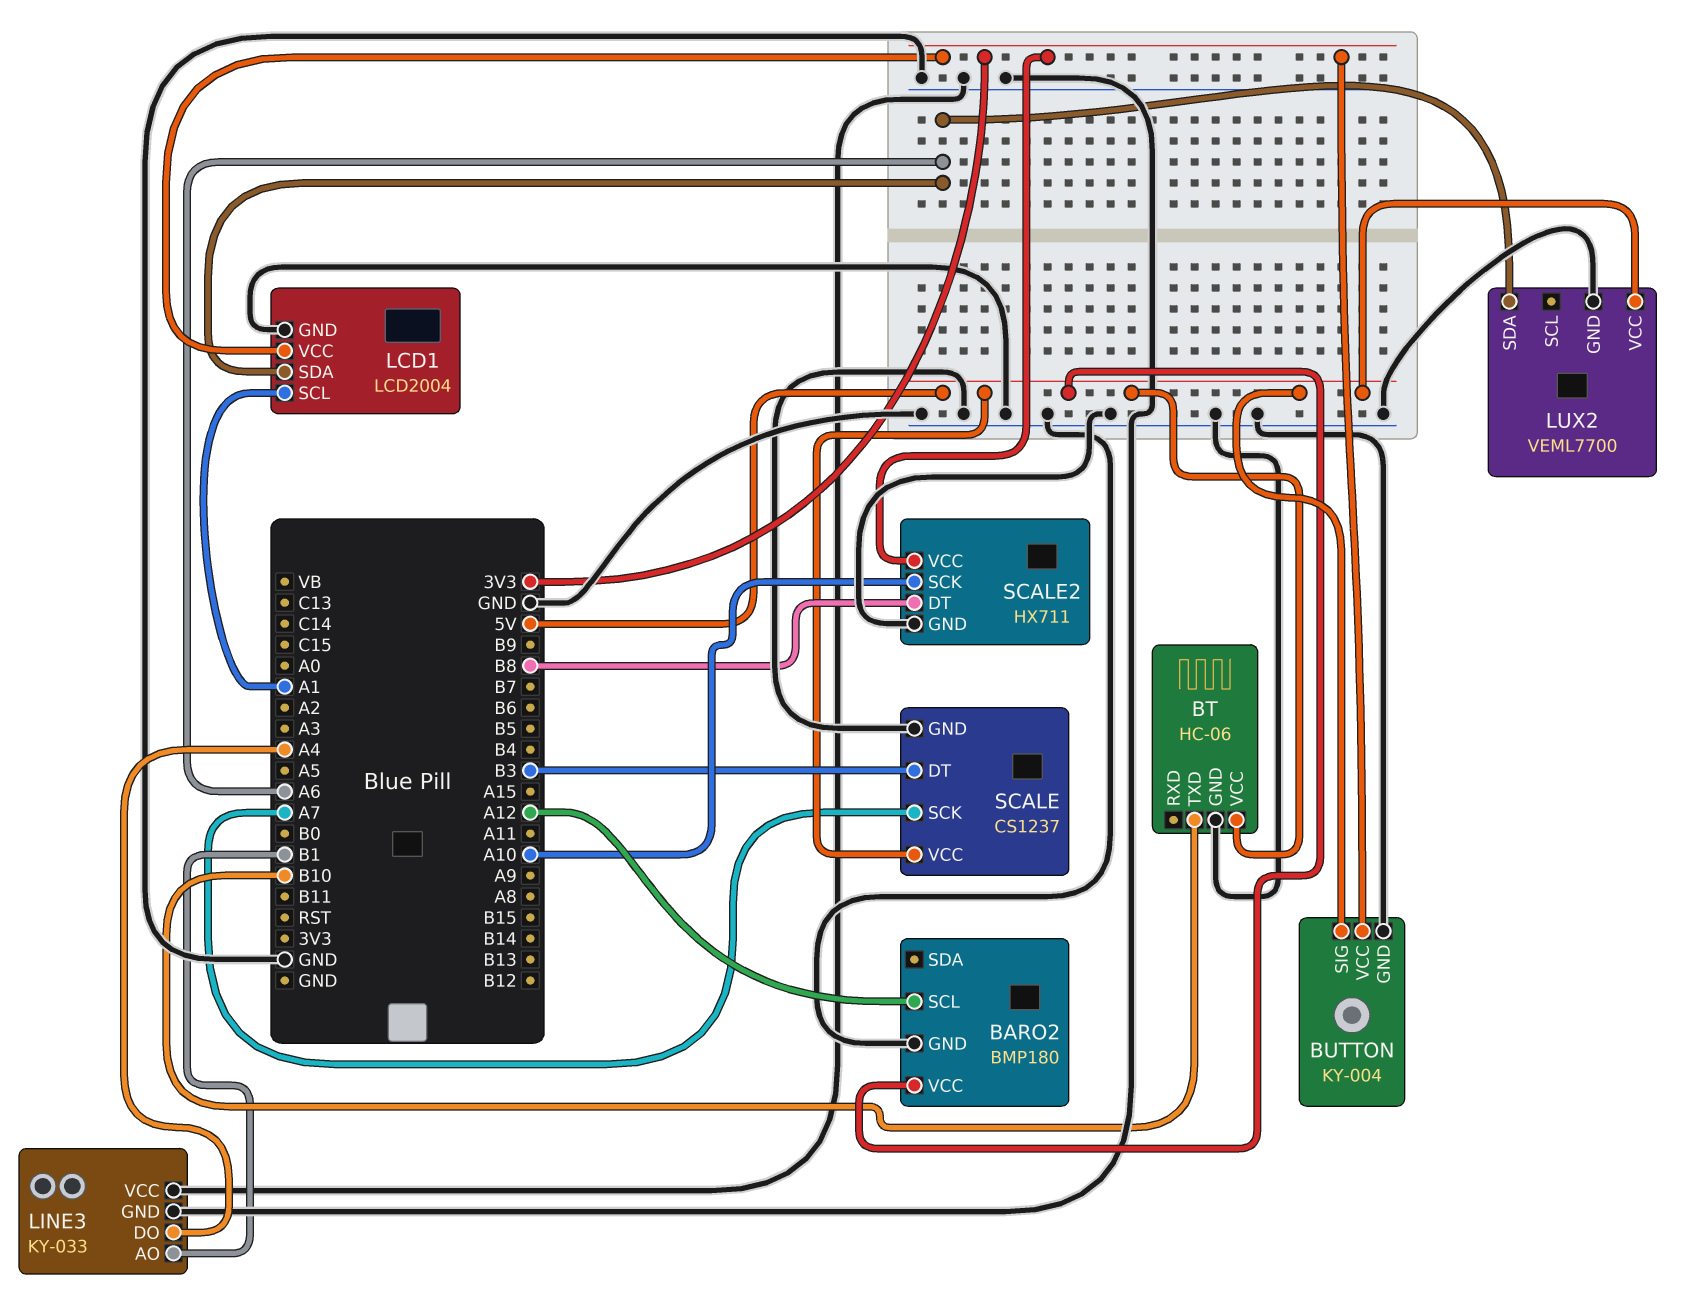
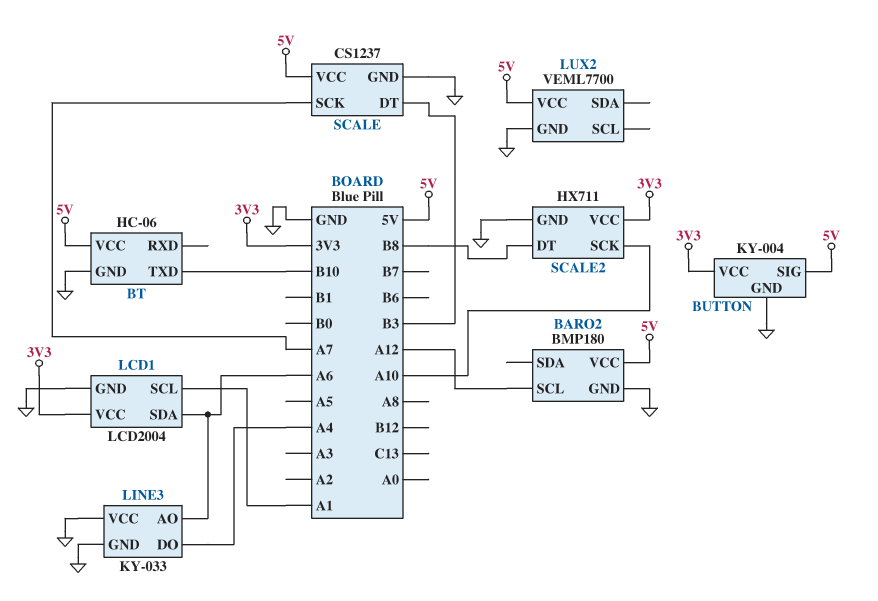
LINE3 pin AO: B1 -> A6
LUX2 pin SDA: A6 -> none

